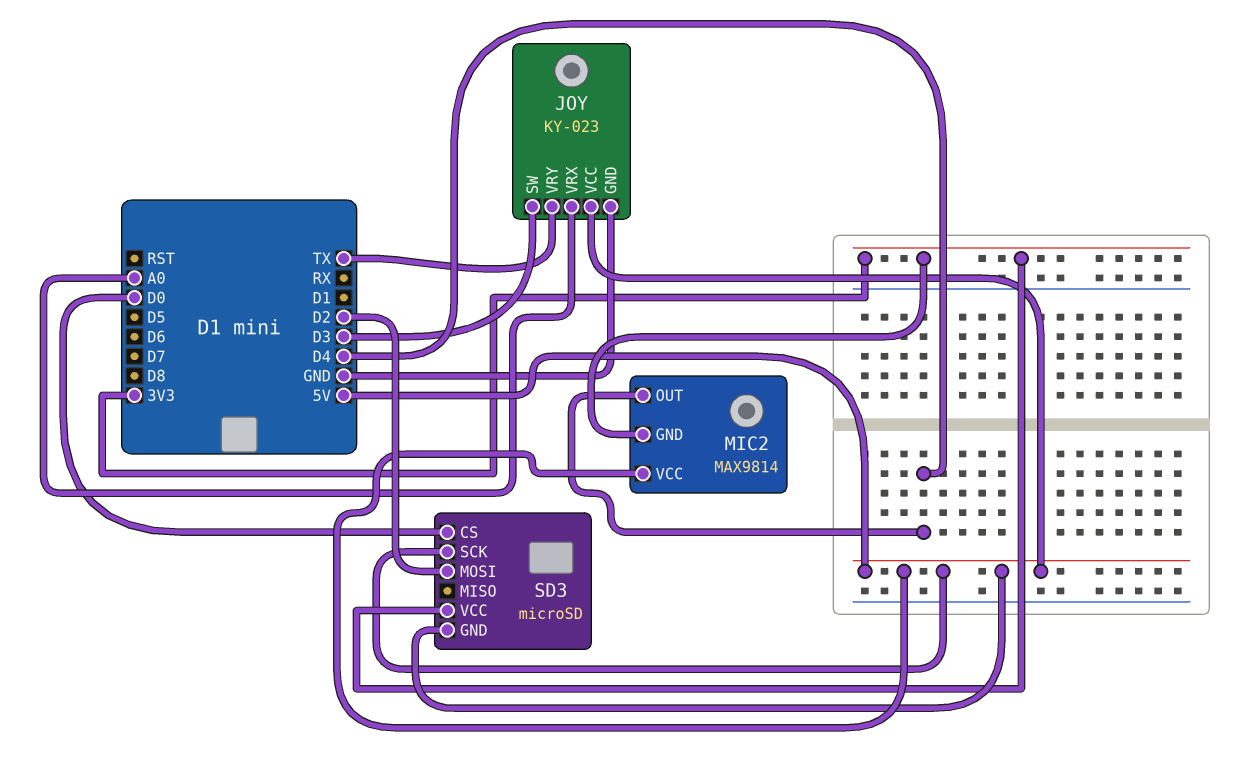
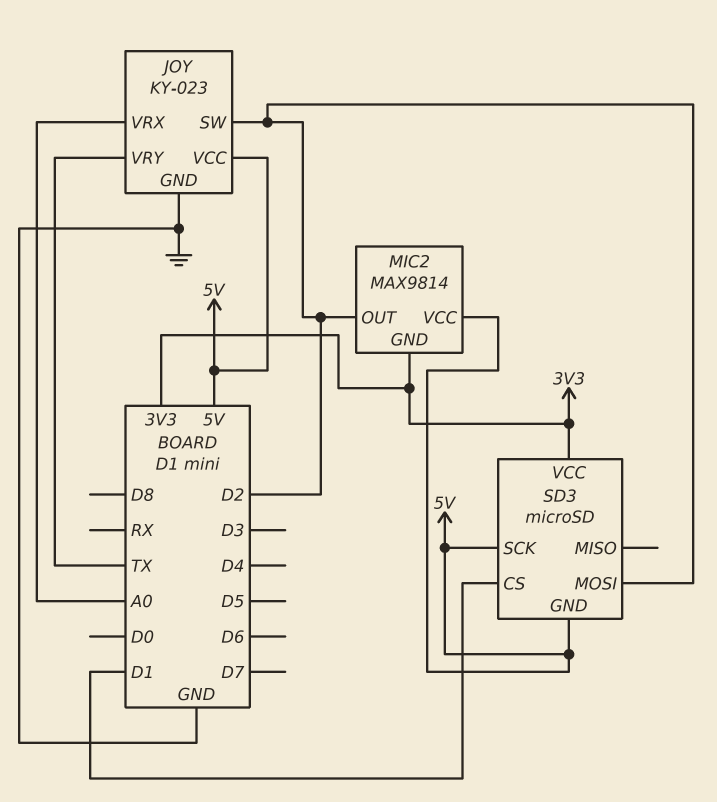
JOY pin SW: D3 -> D2
MIC2 pin OUT: D4 -> D2
SD3 pin CS: D0 -> D1

